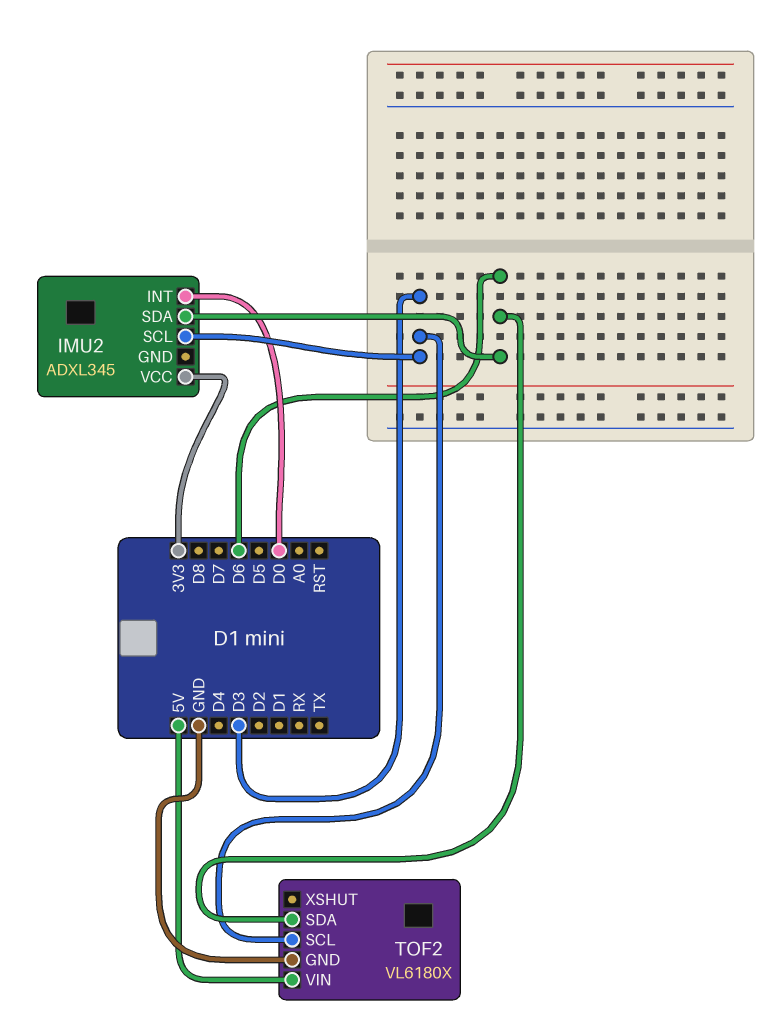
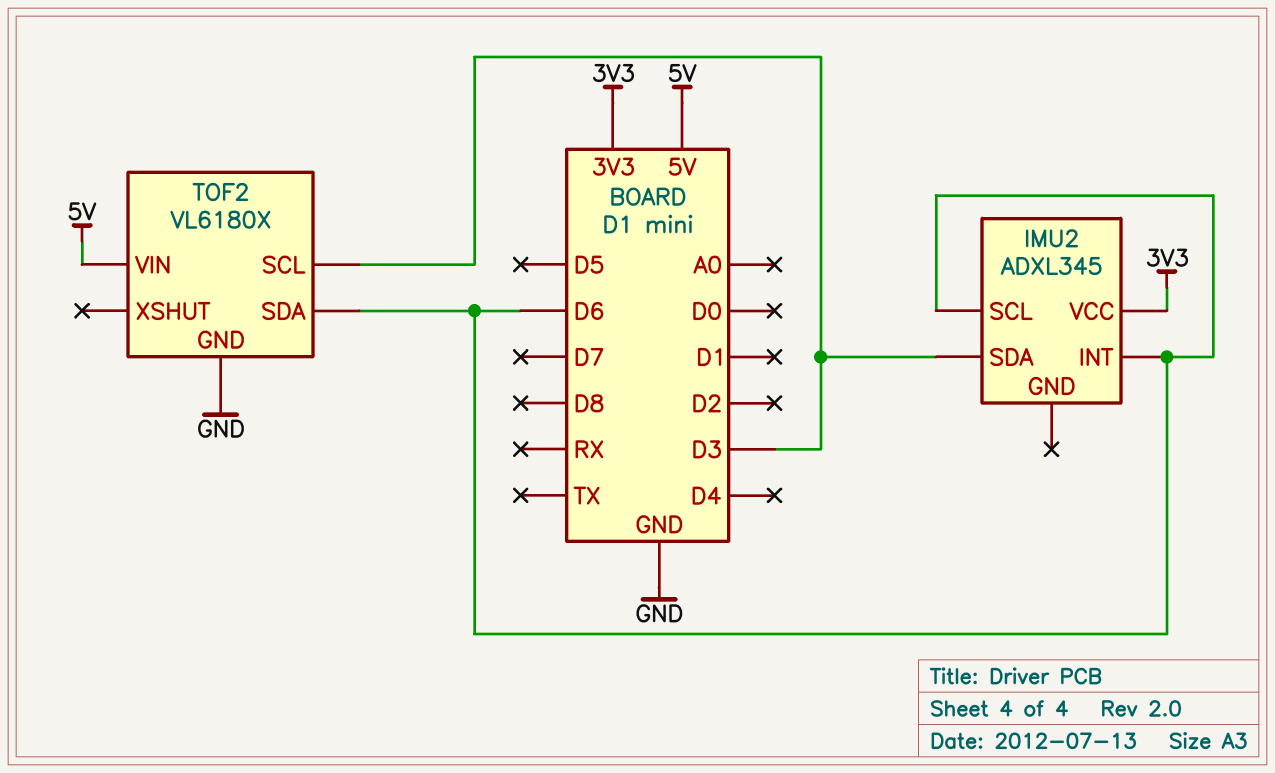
IMU2 pin INT: D0 -> D6
IMU2 pin SCL: D3 -> D6
IMU2 pin SDA: D6 -> D3

